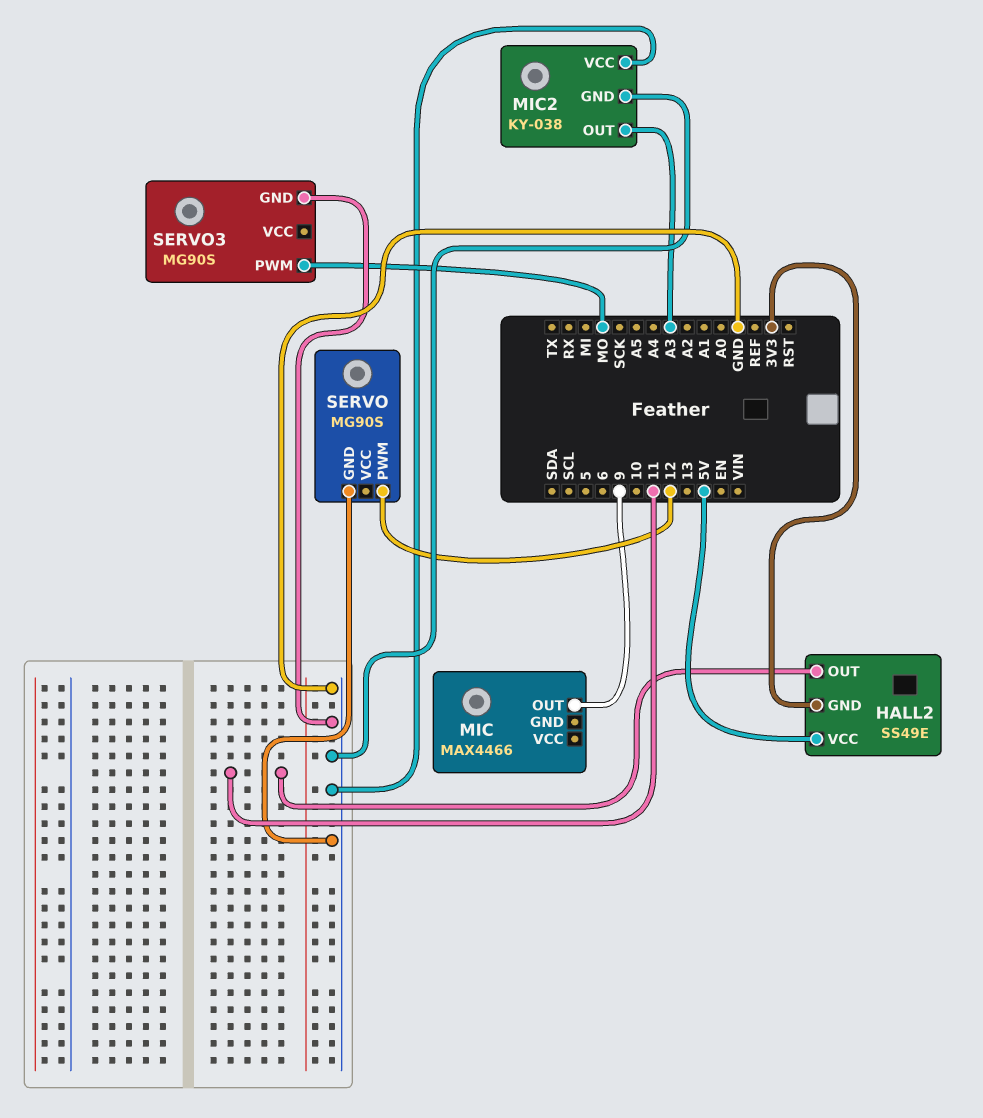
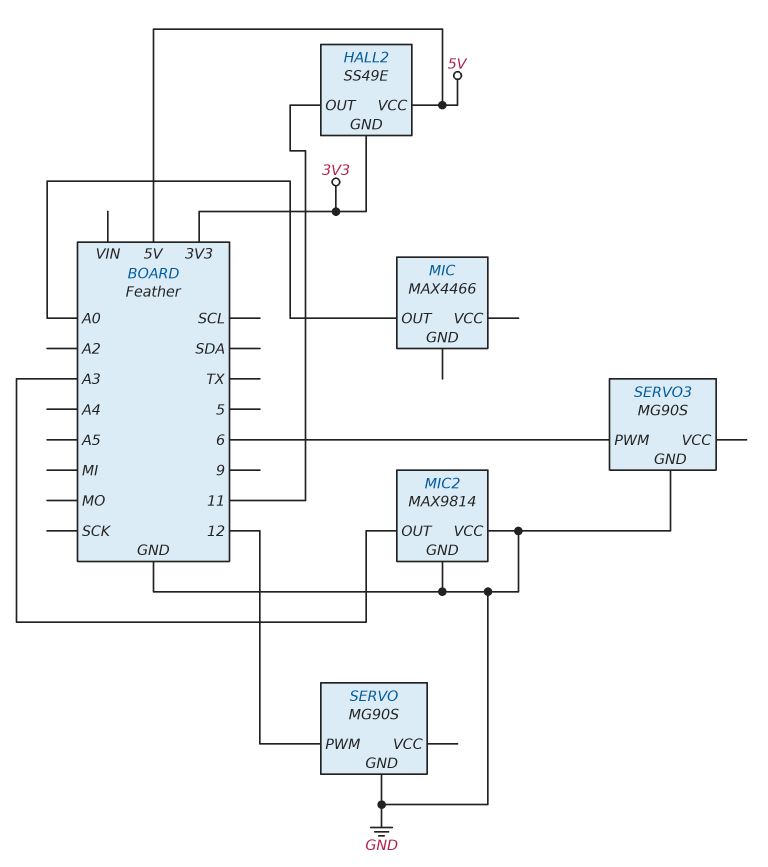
MIC pin OUT: 9 -> A0
MIC2: KY-038 -> MAX9814
SERVO3 pin PWM: MO -> 6

